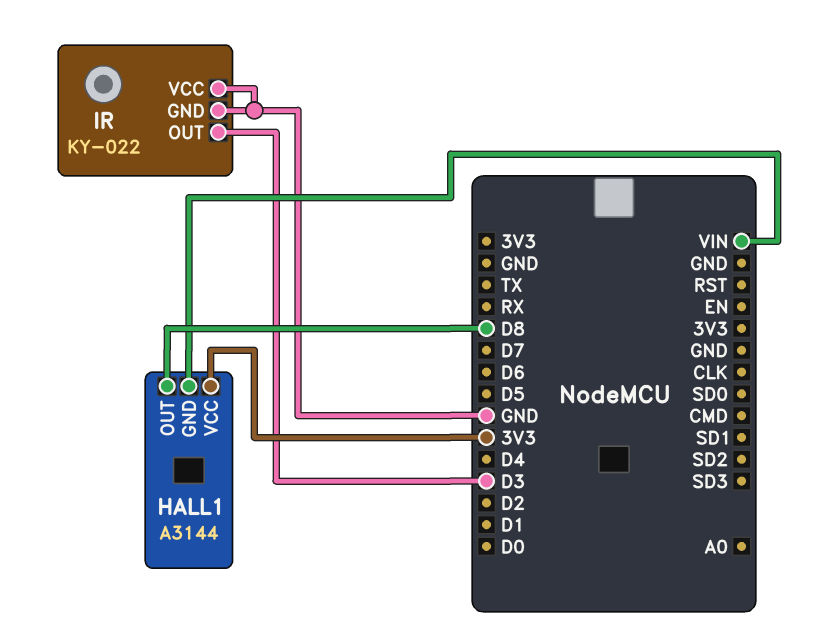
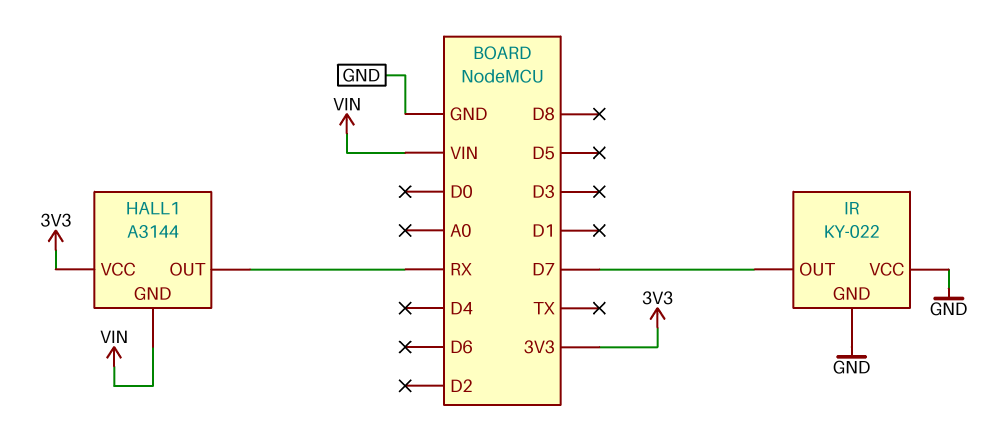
HALL1 pin OUT: D8 -> RX
IR pin OUT: D3 -> D7

